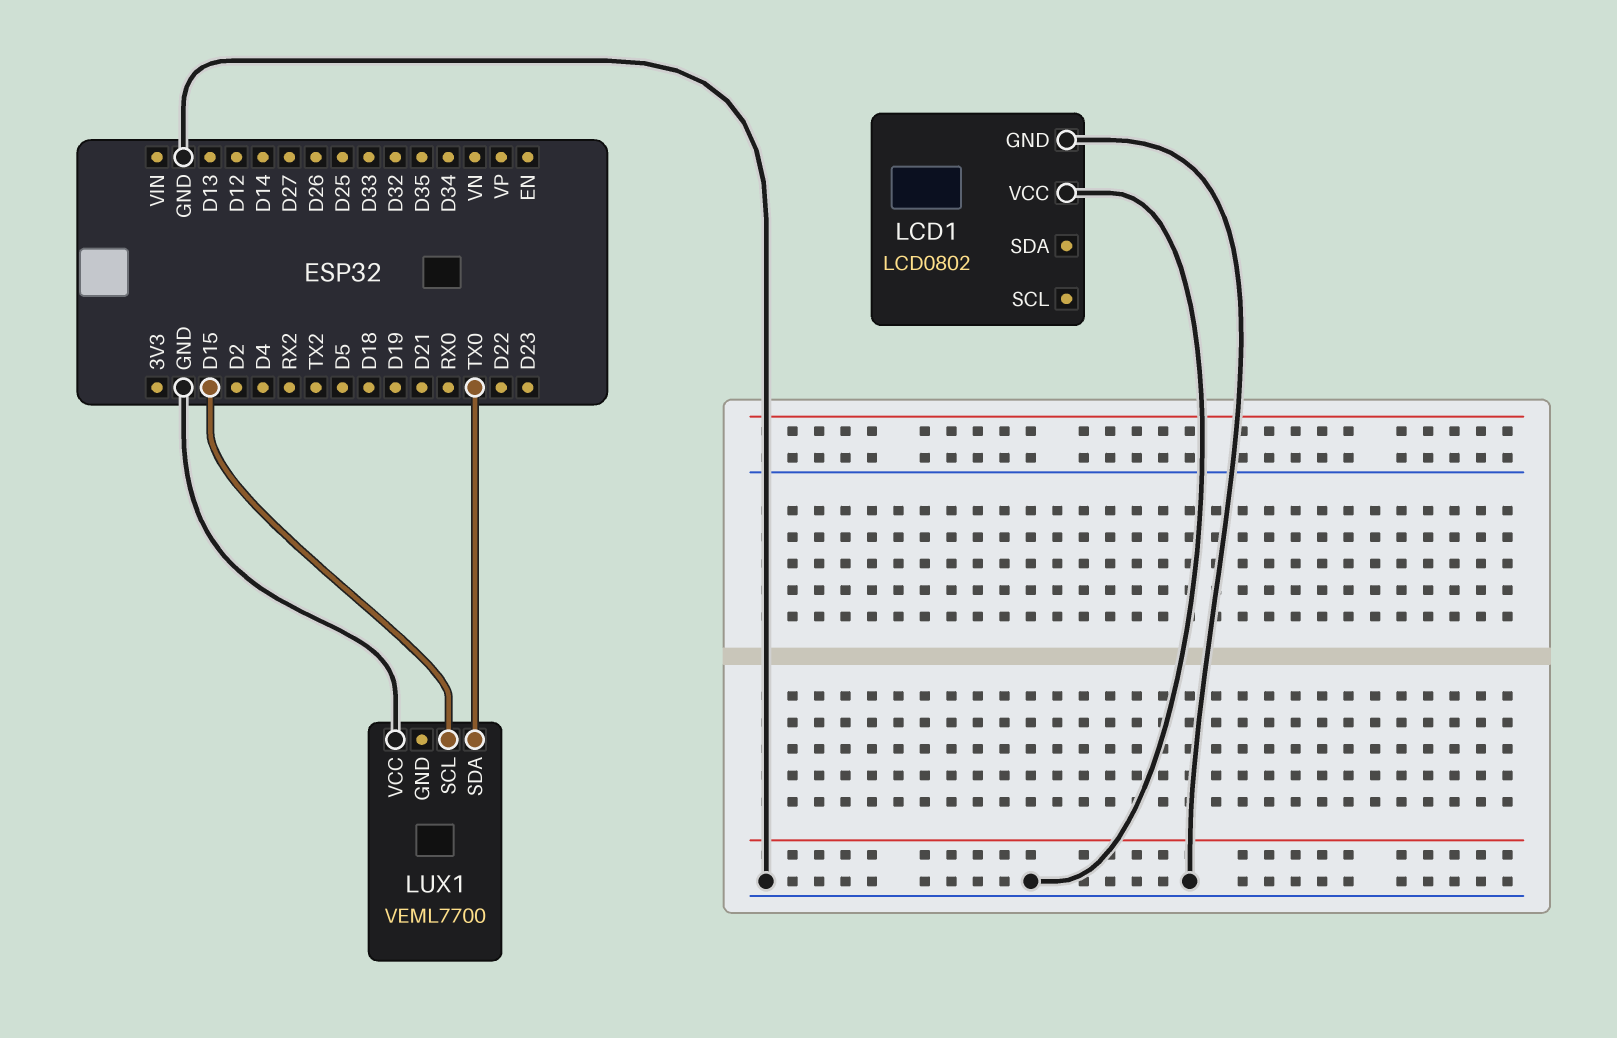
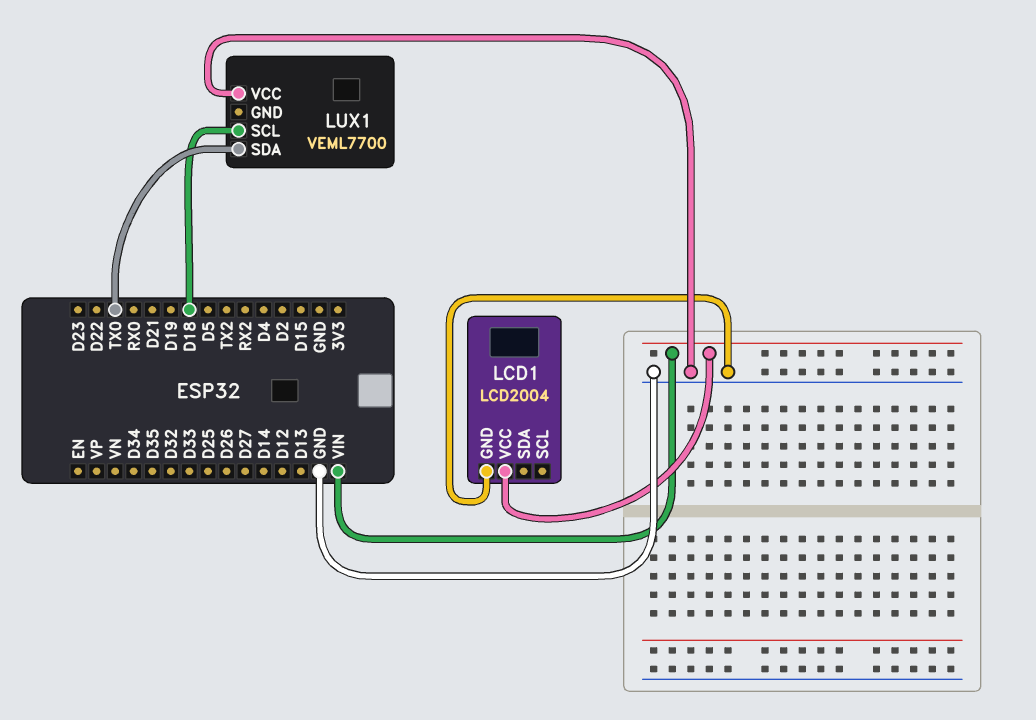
LCD1: LCD0802 -> LCD2004
LCD1 pin VCC: GND -> VIN
LUX1 pin SCL: D15 -> D18

